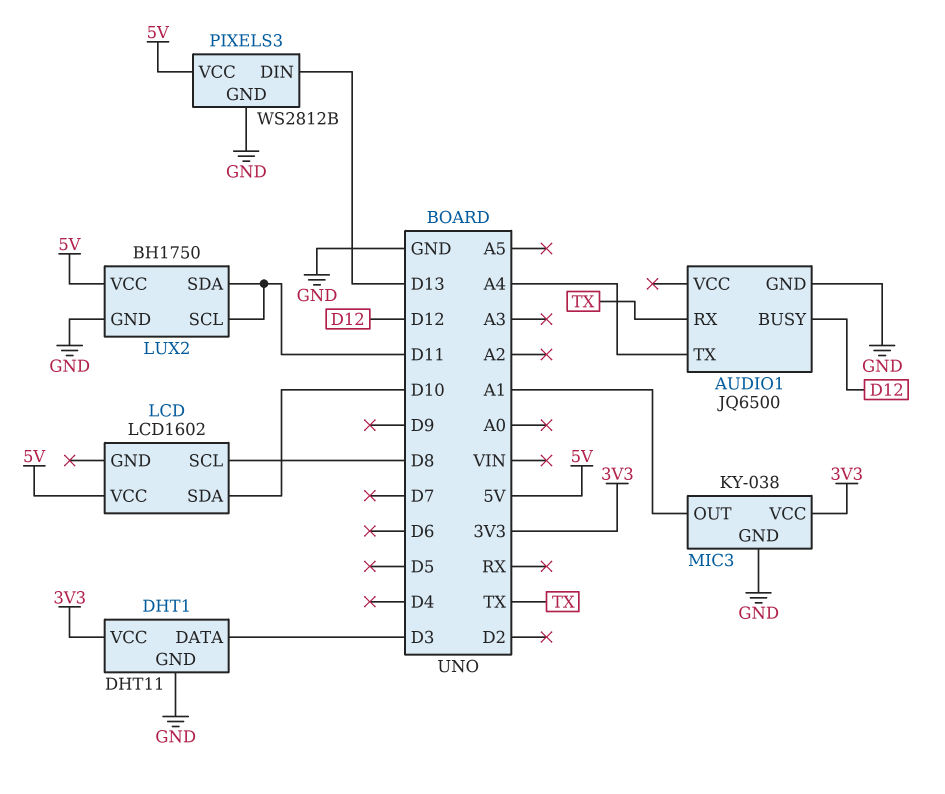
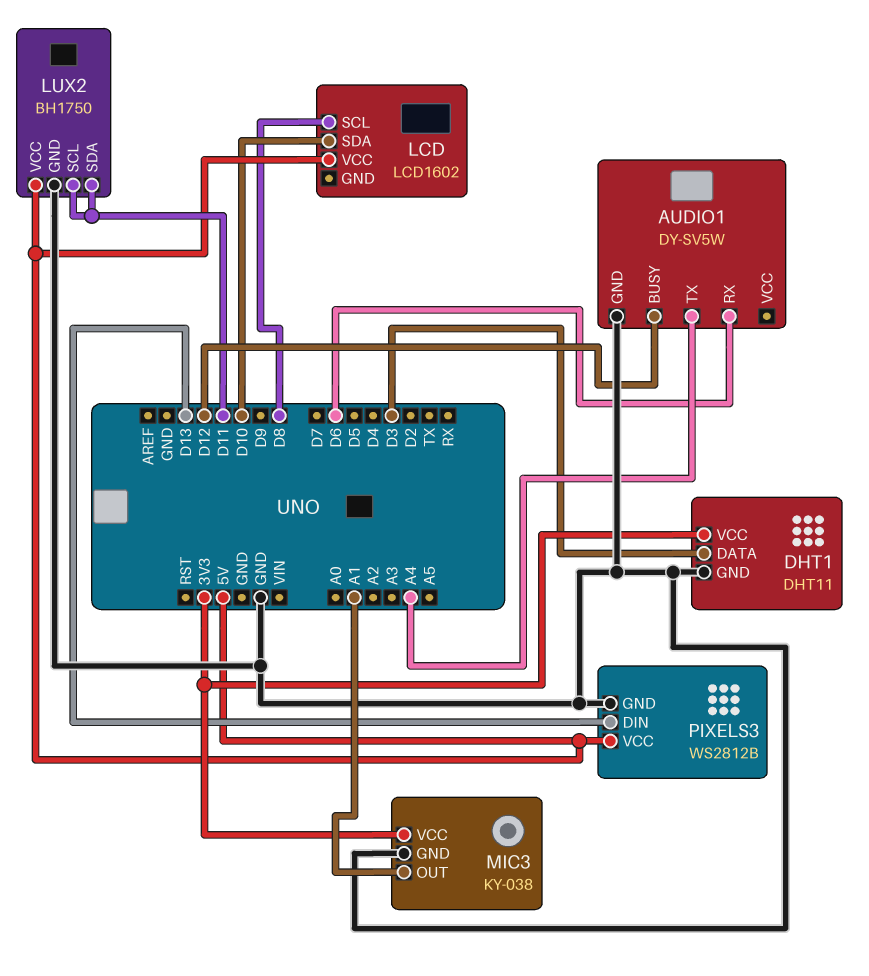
AUDIO1: JQ6500 -> DY-SV5W
AUDIO1 pin RX: TX -> D6

